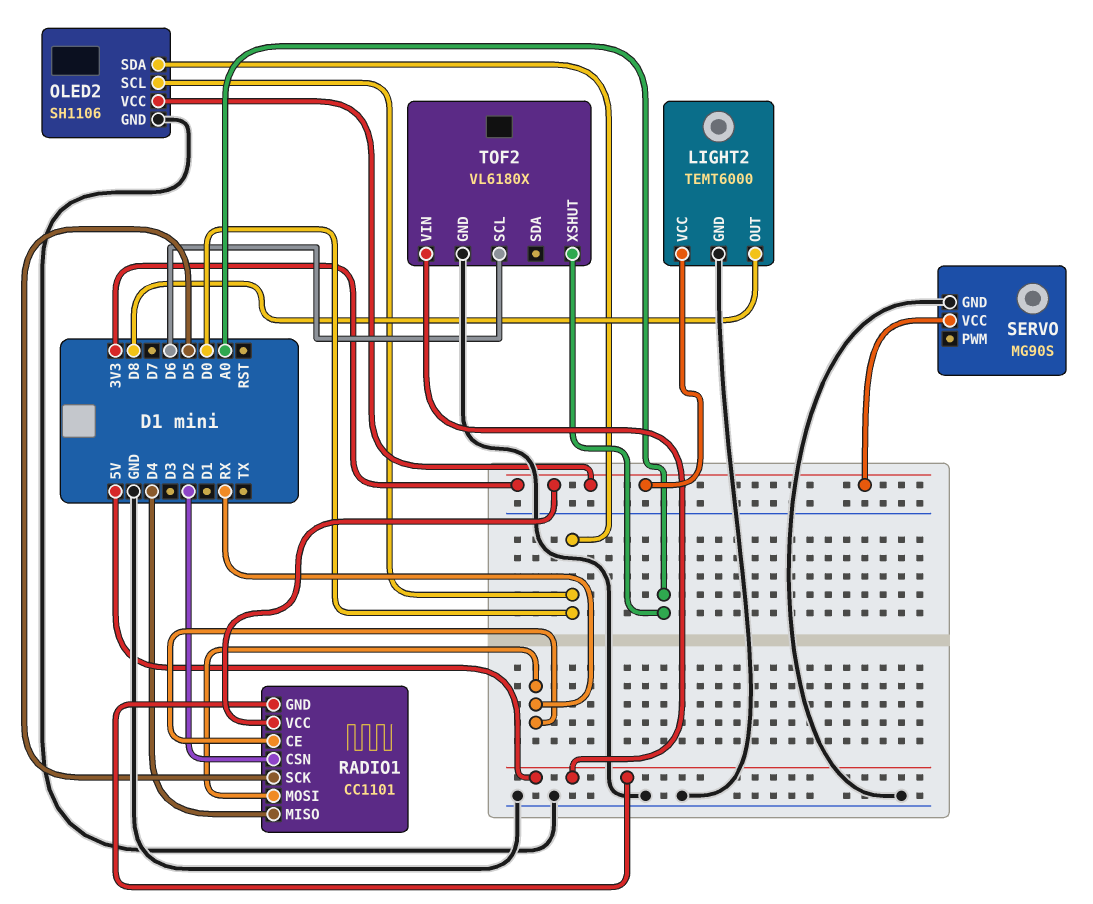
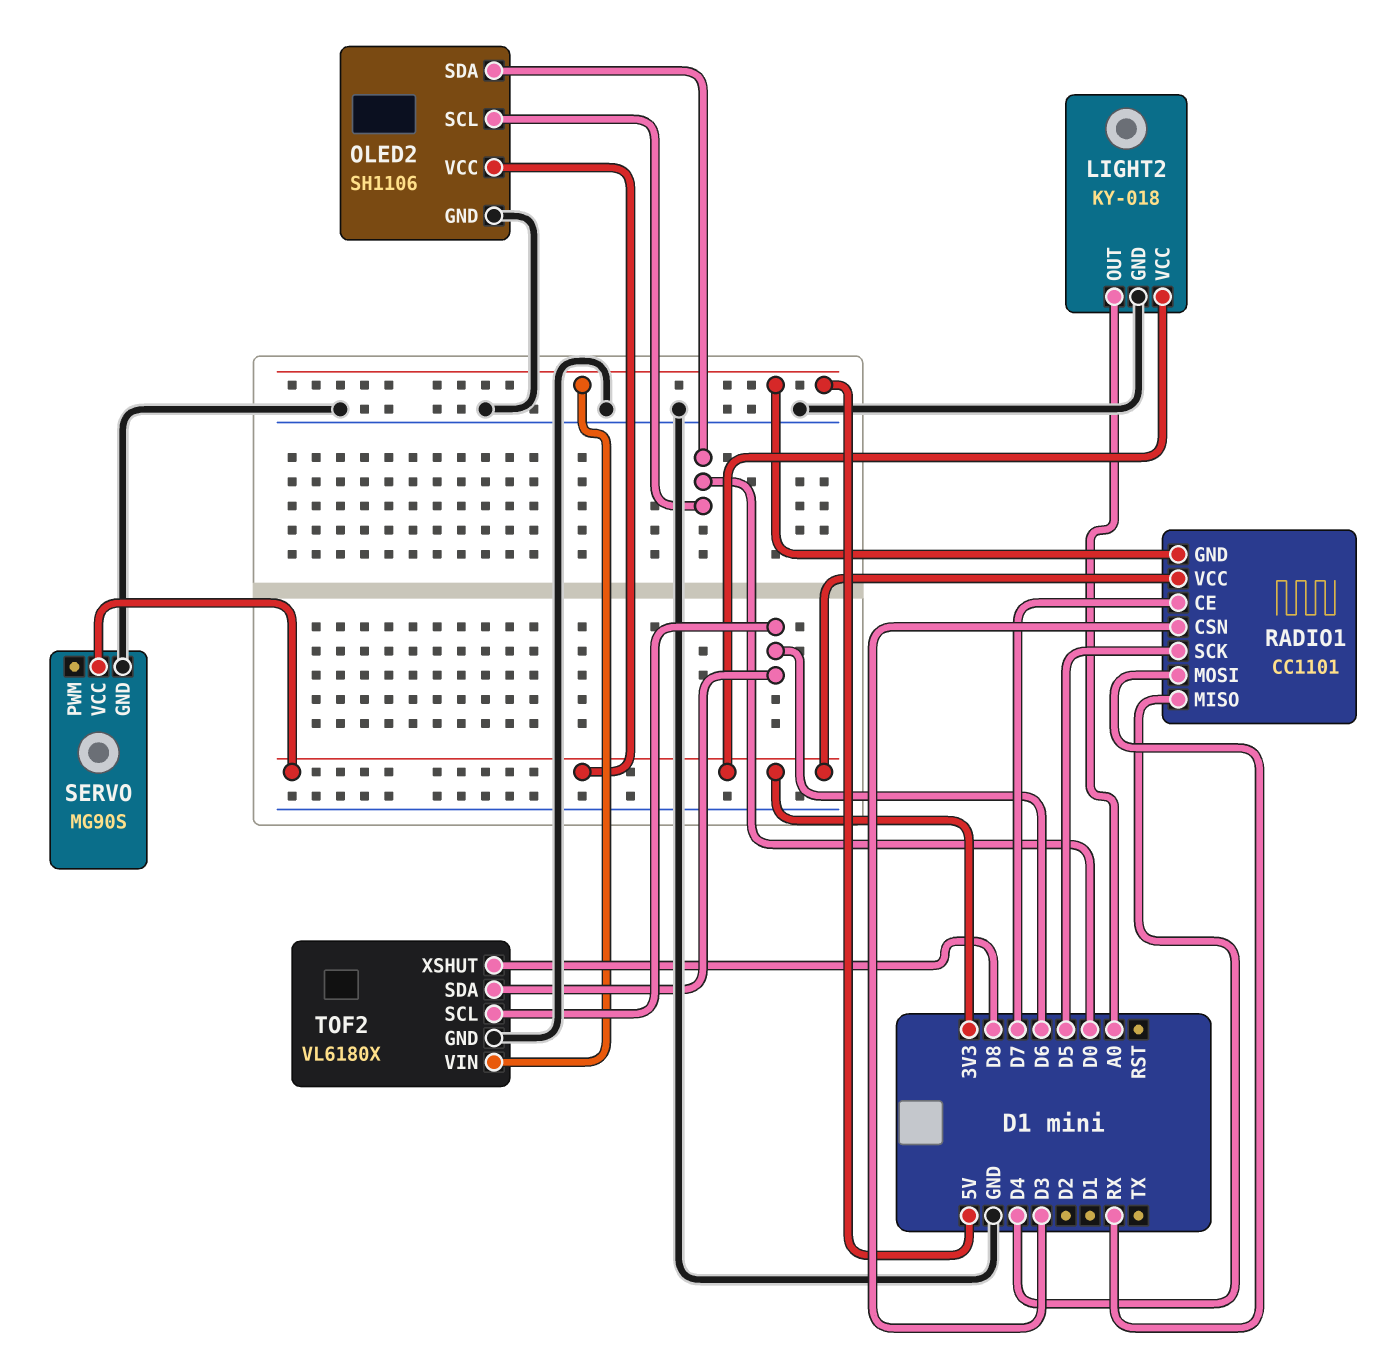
LIGHT2: TEMT6000 -> KY-018
LIGHT2 pin OUT: D8 -> A0
RADIO1 pin CE: RX -> D7
RADIO1 pin CSN: D2 -> D3
TOF2 pin SDA: none -> D6
TOF2 pin XSHUT: A0 -> D8

